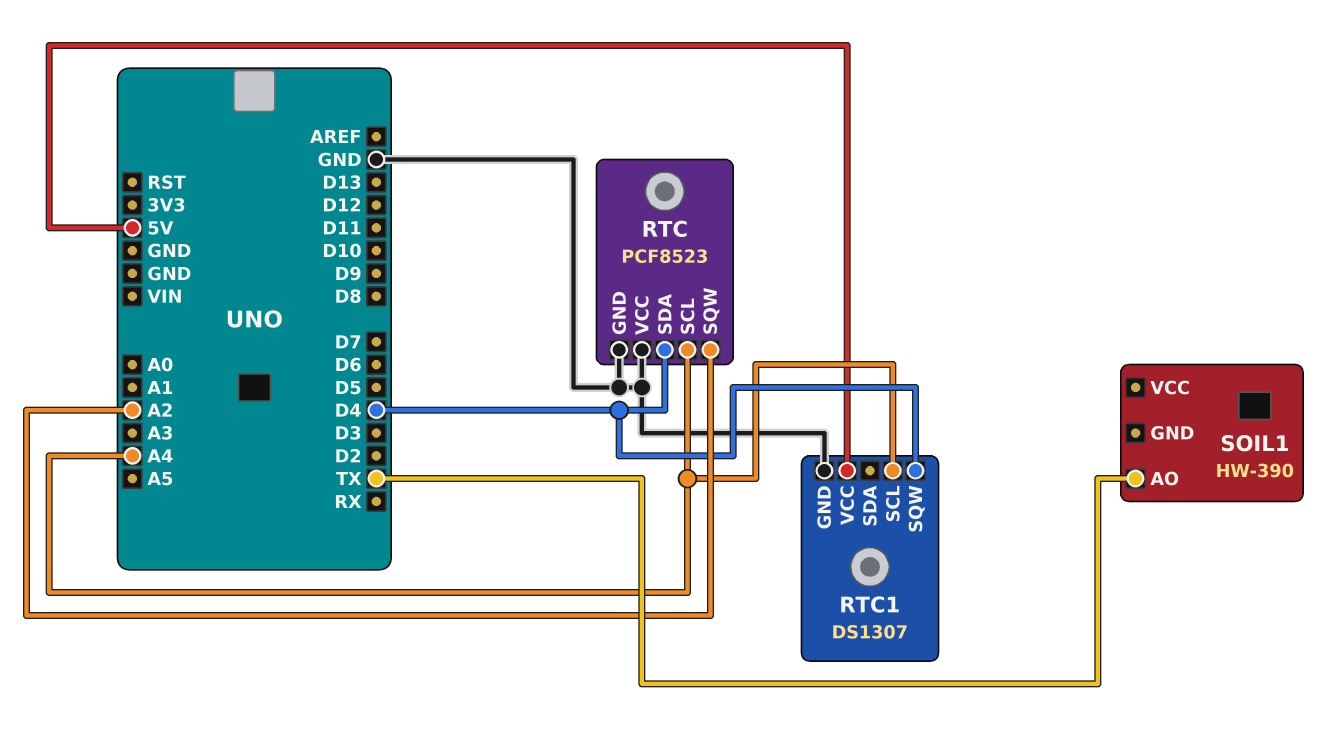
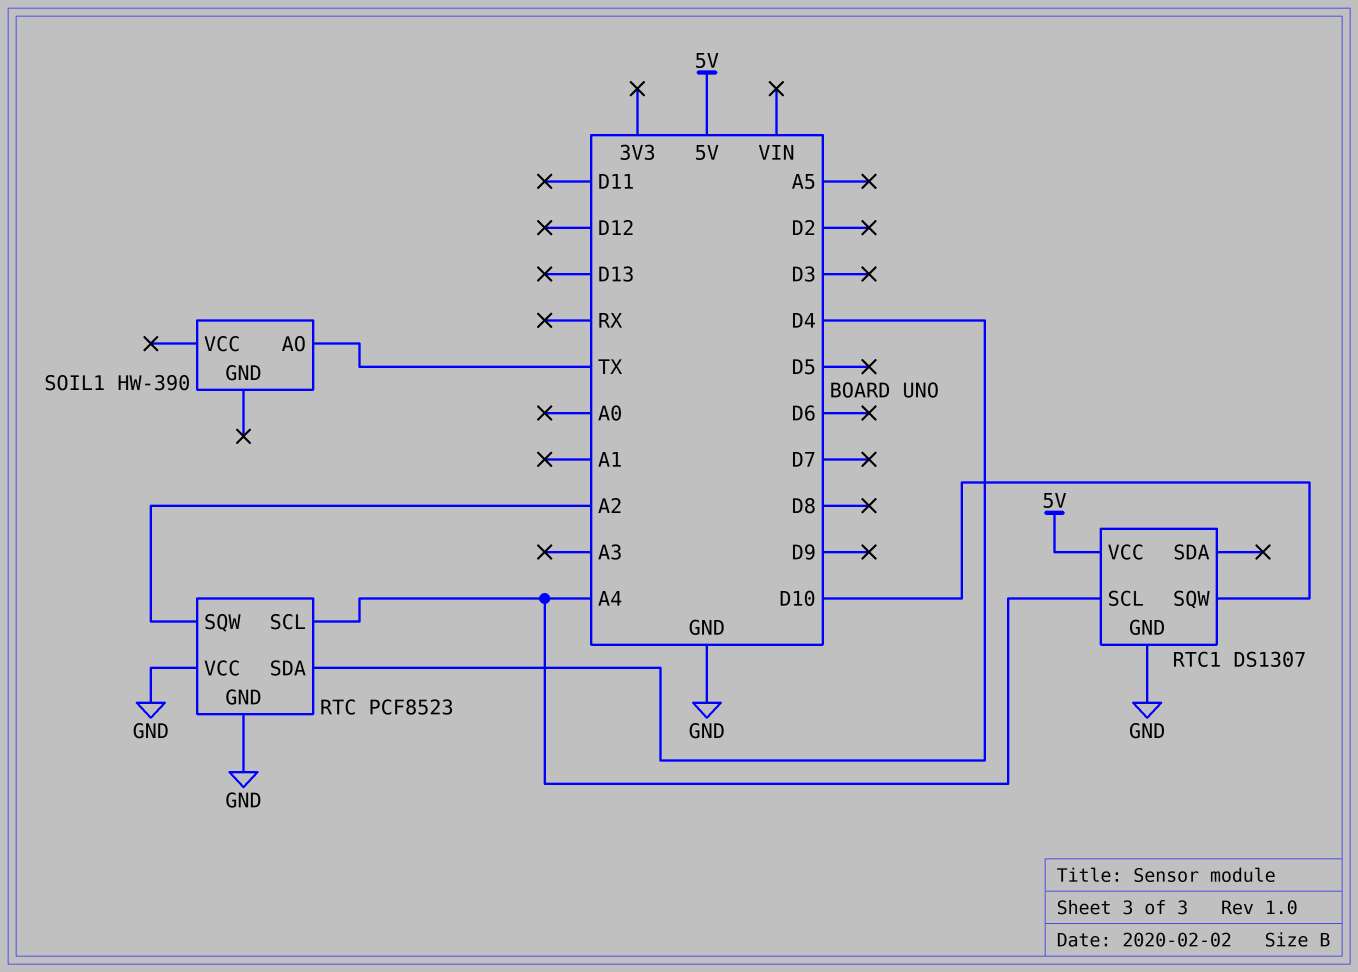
RTC1 pin SQW: D4 -> D10

